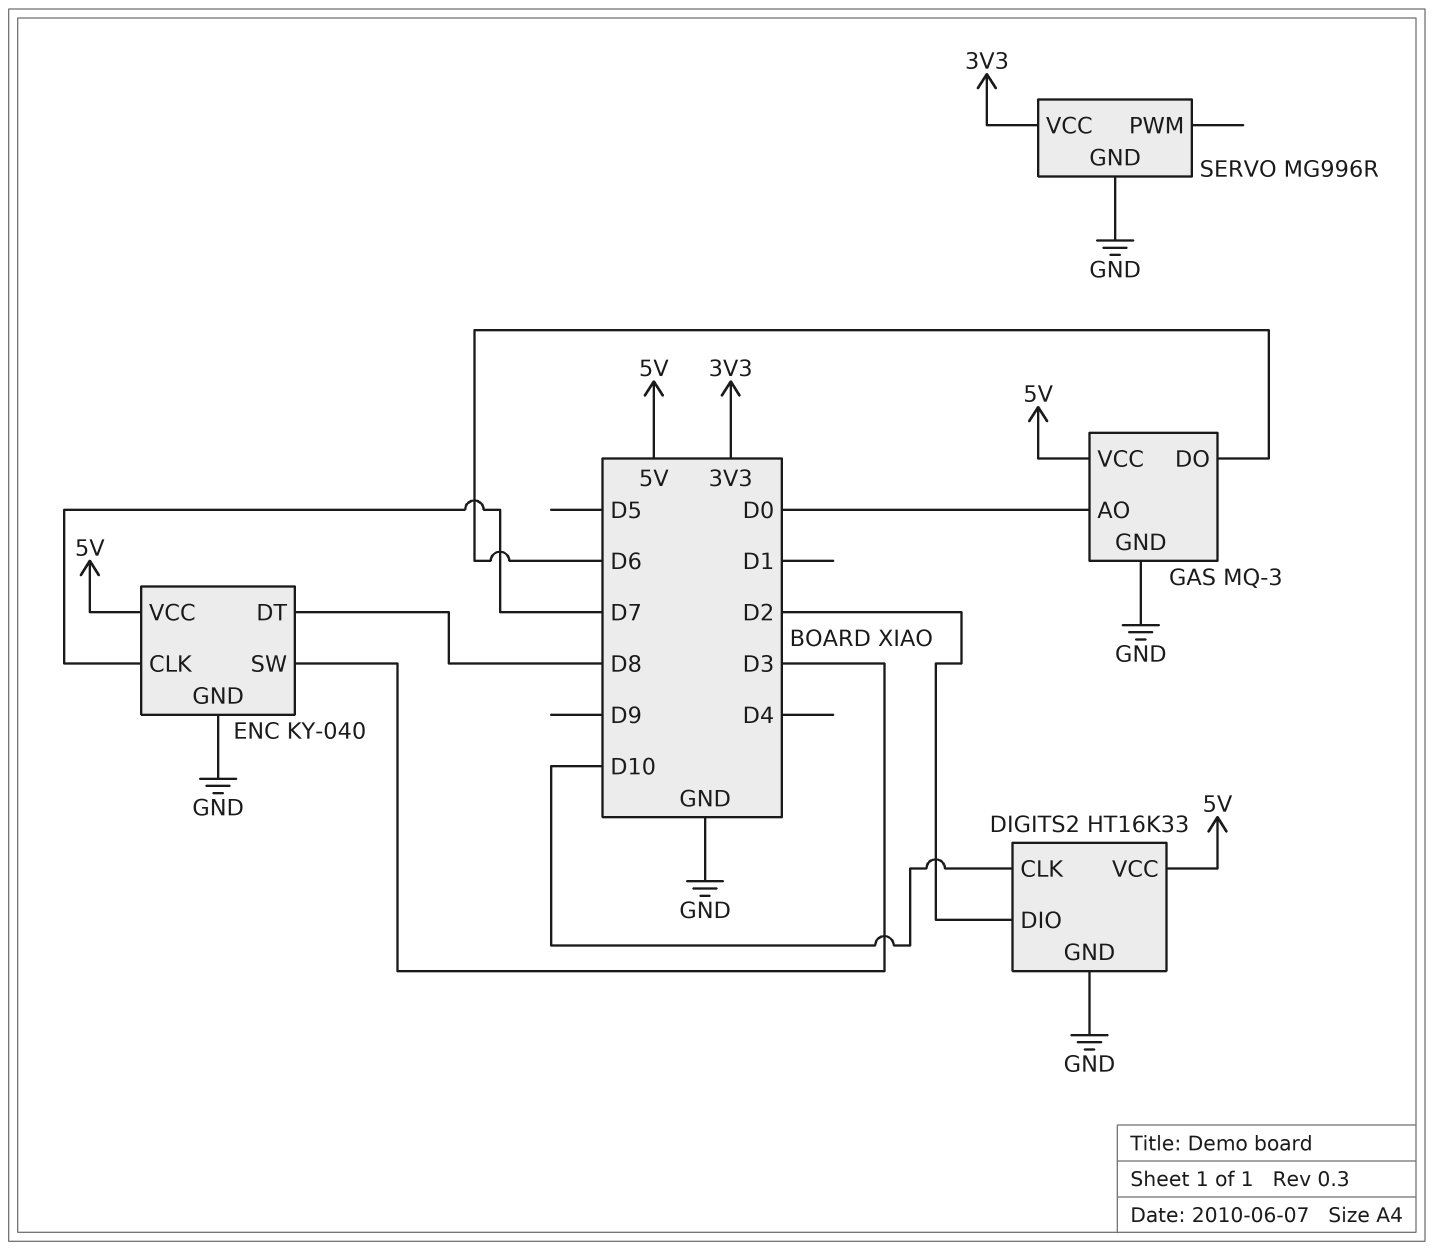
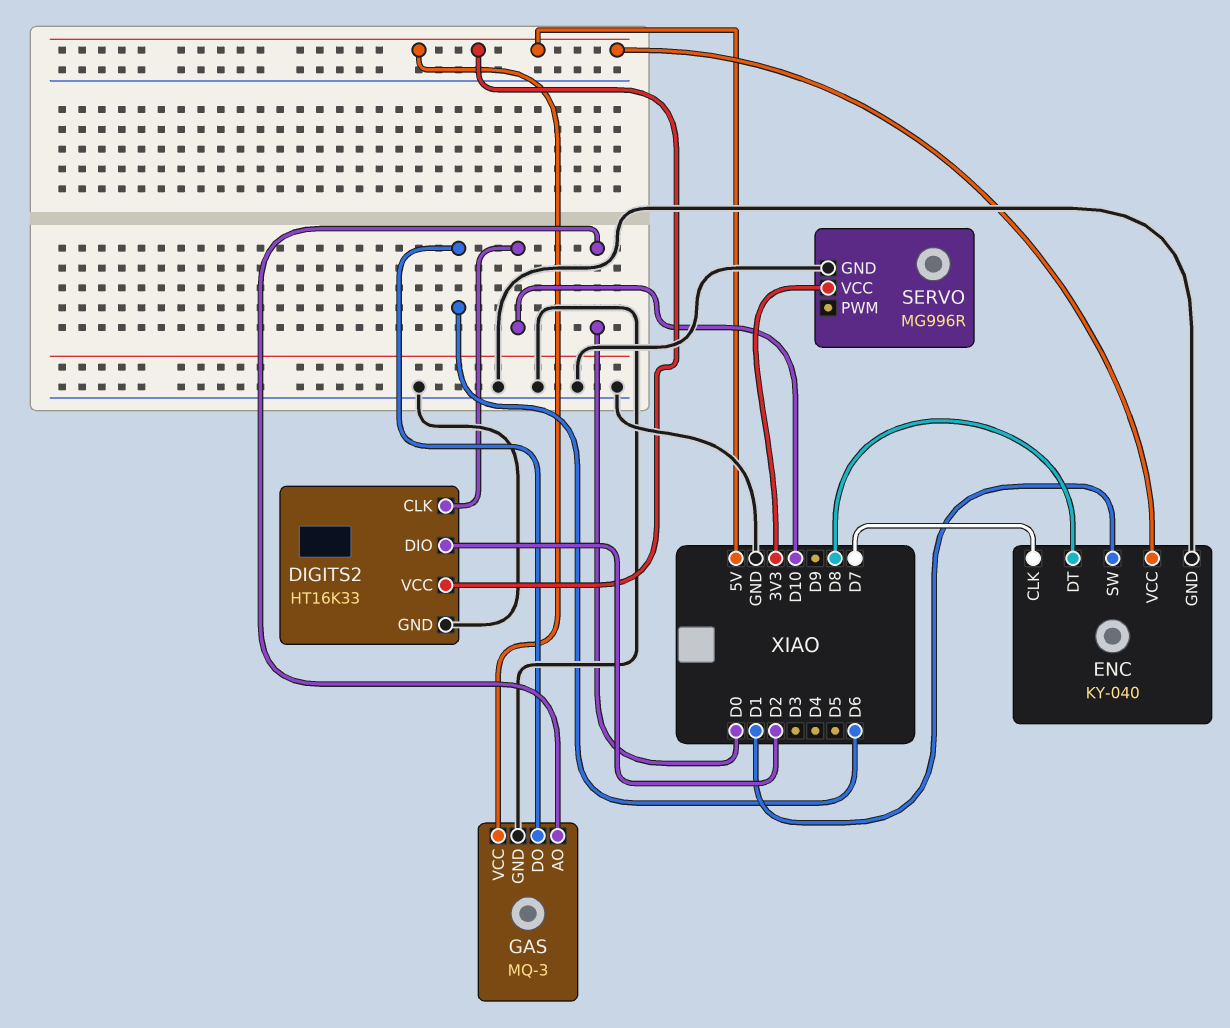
ENC pin SW: D3 -> D1

